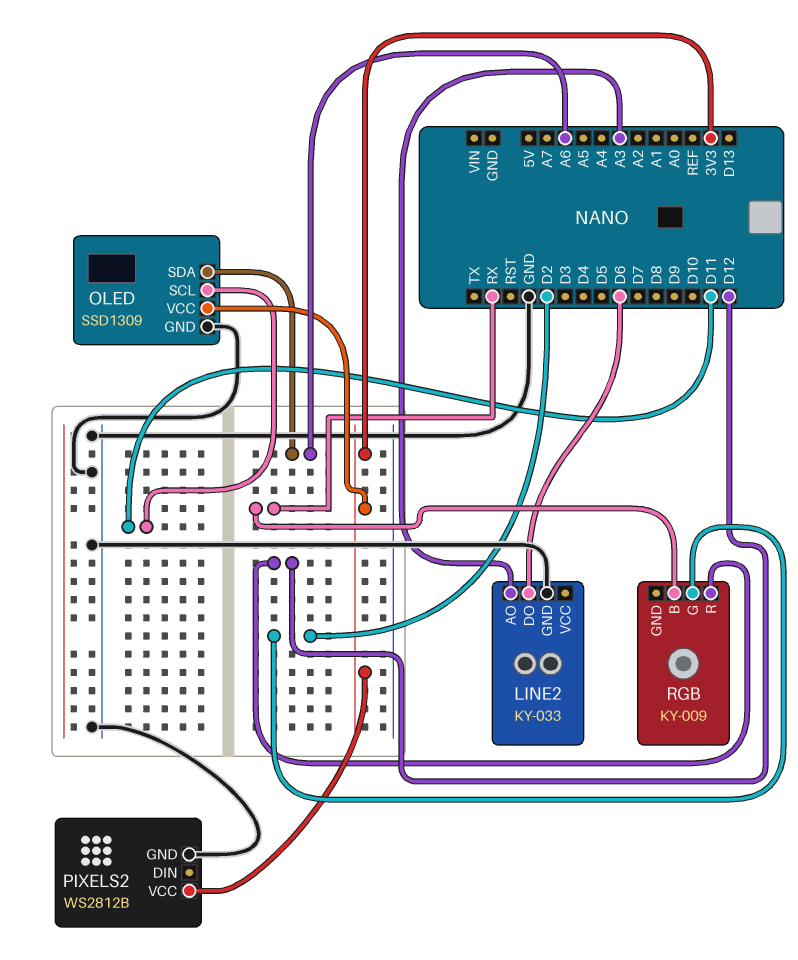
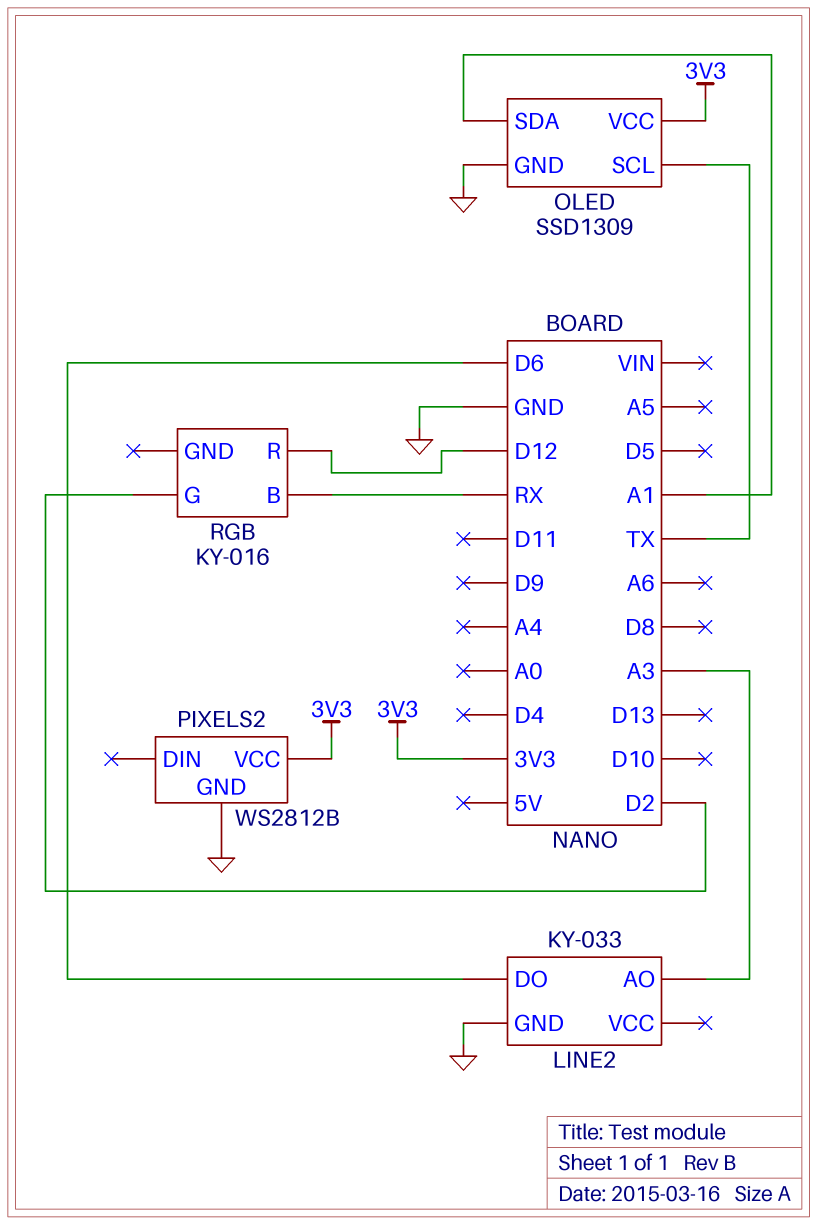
OLED pin SCL: D11 -> TX
OLED pin SDA: A6 -> A1
RGB: KY-009 -> KY-016

